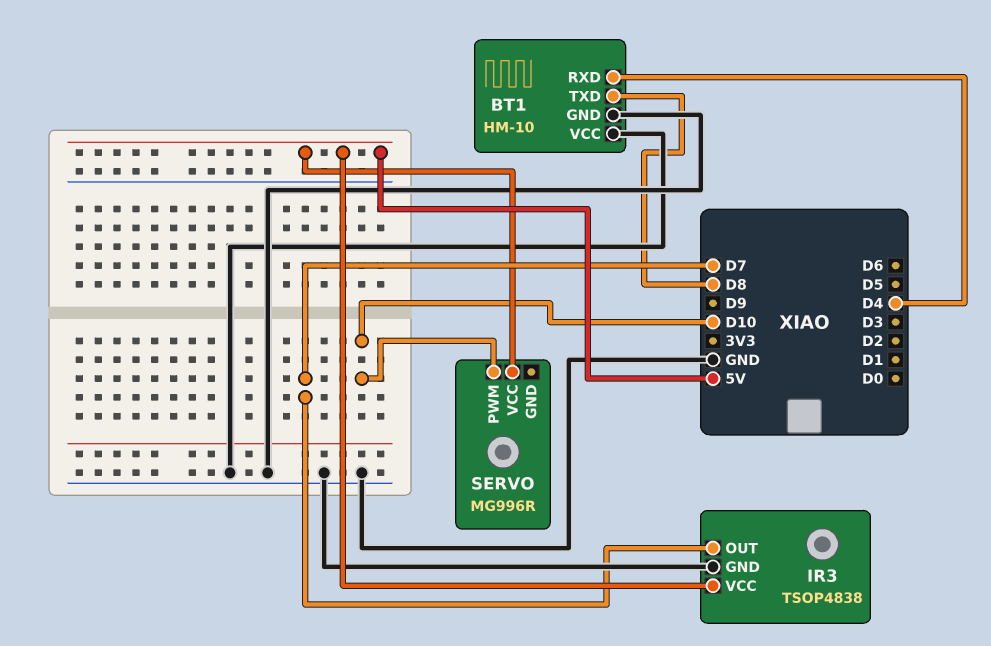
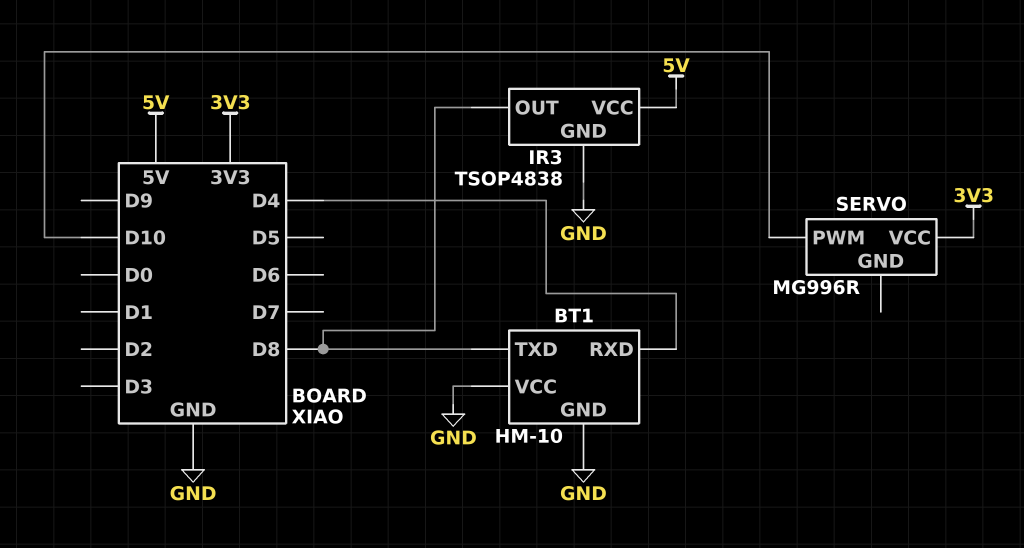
IR3 pin OUT: D7 -> D8
SERVO pin VCC: 5V -> 3V3

